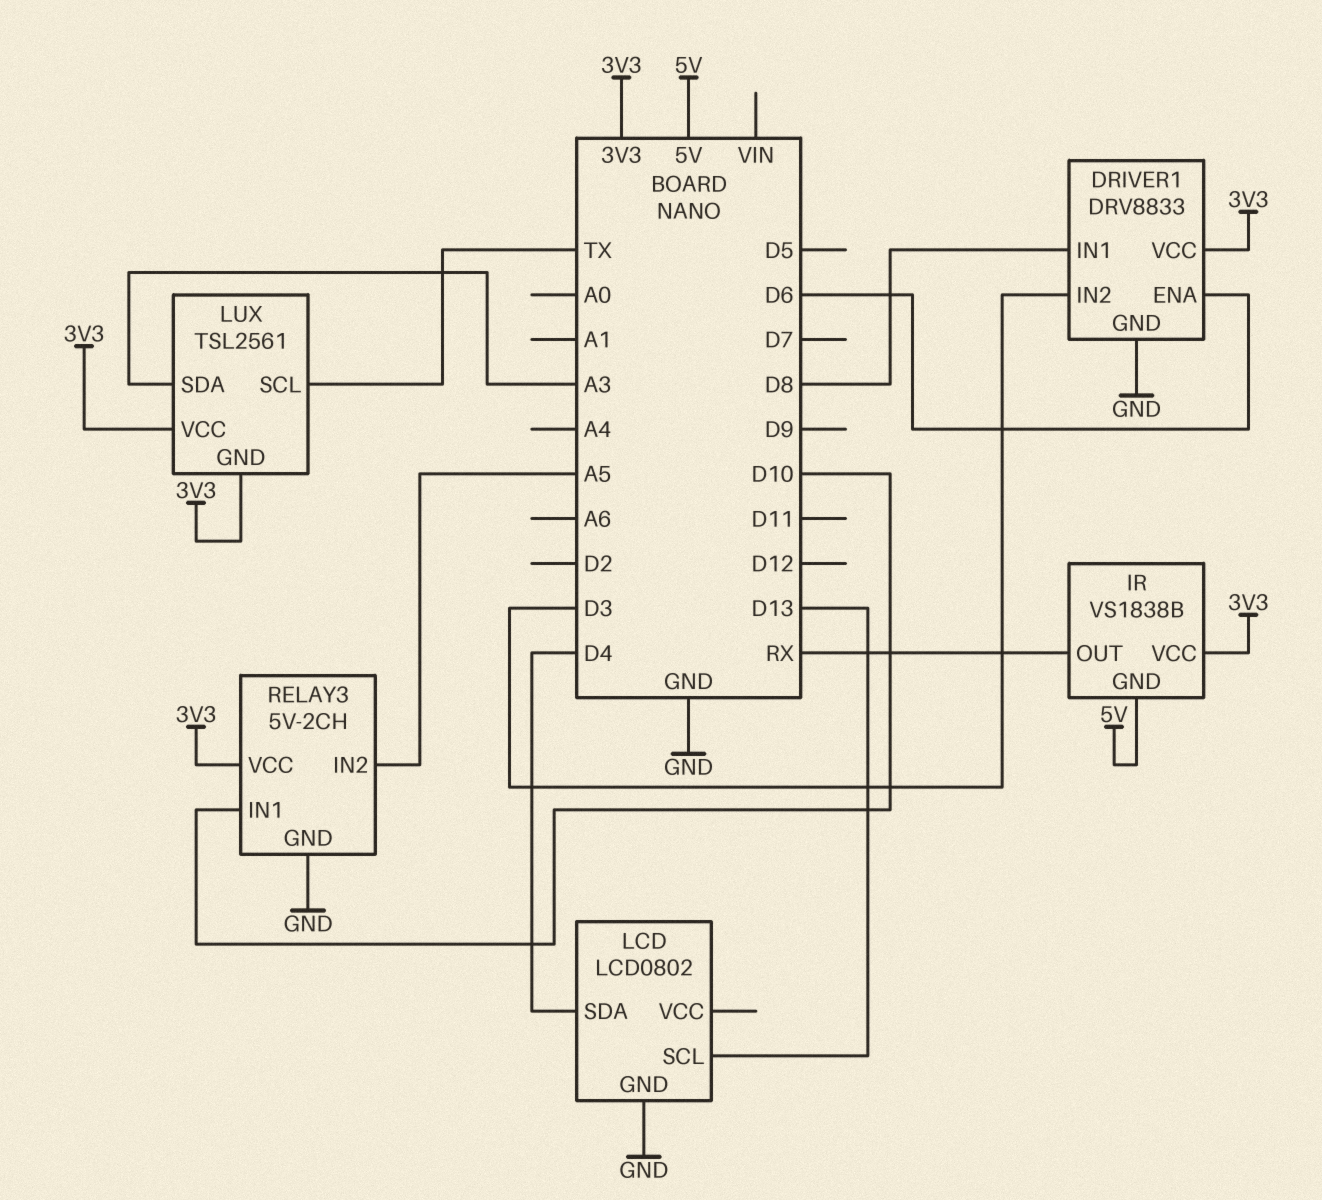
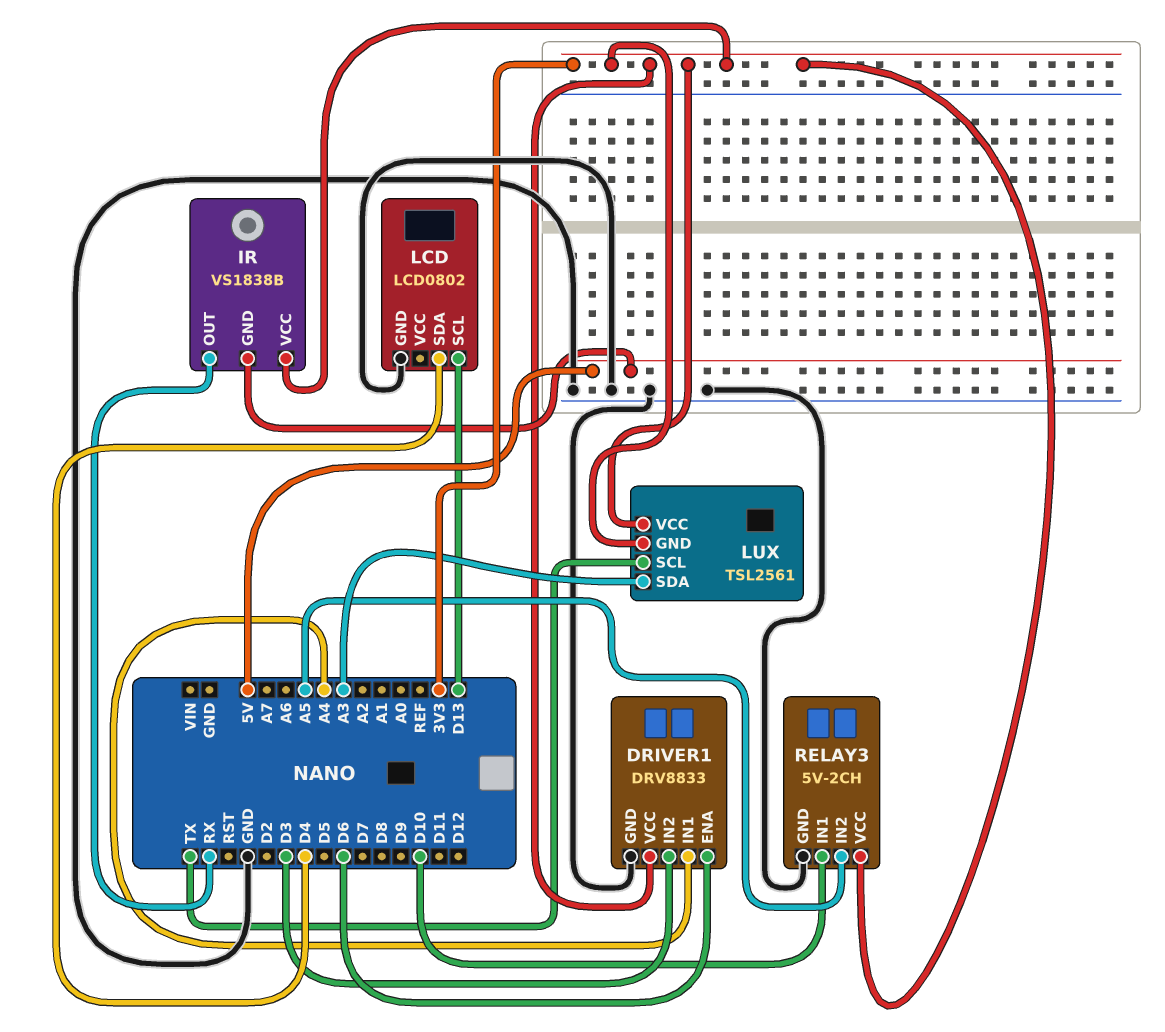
DRIVER1 pin IN1: D8 -> A4

